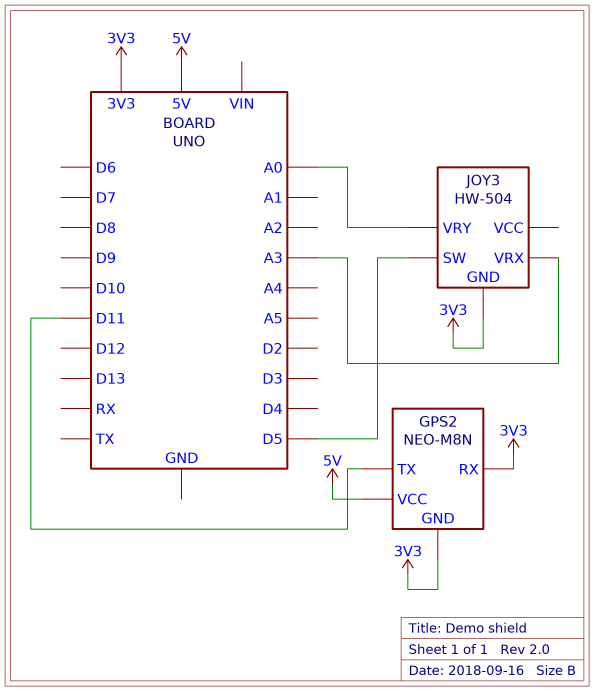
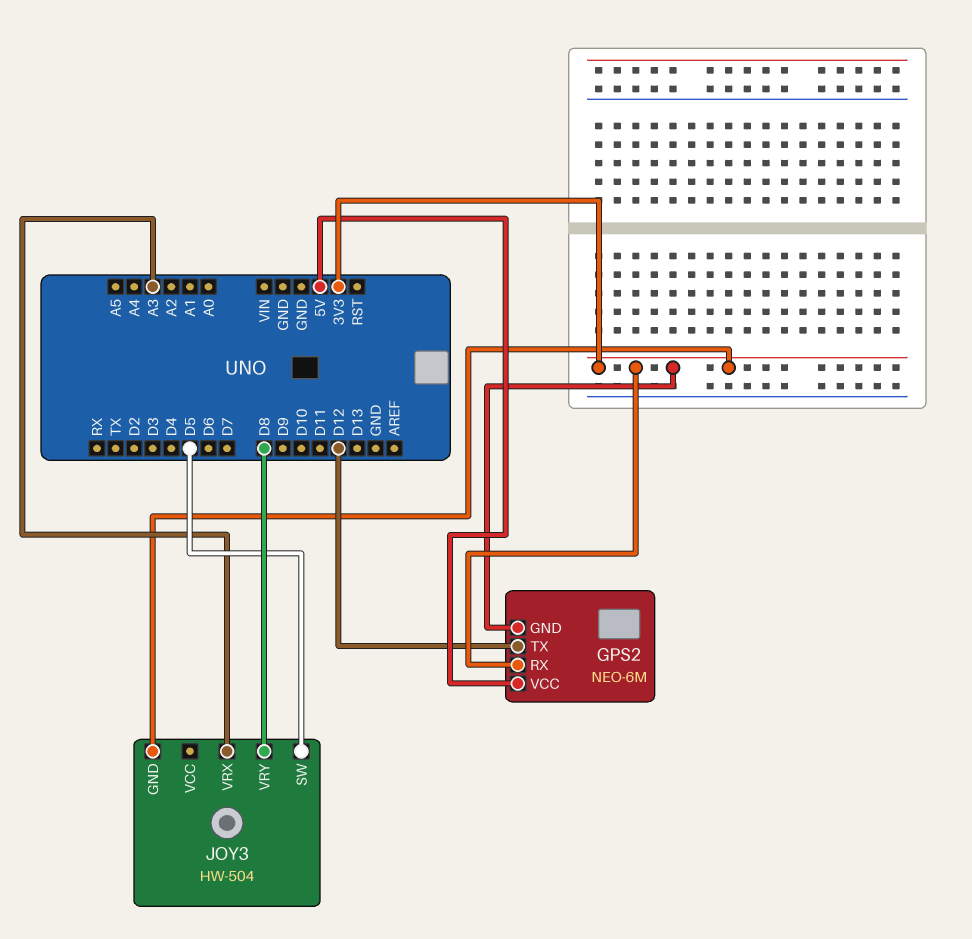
GPS2: NEO-M8N -> NEO-6M
GPS2 pin TX: D11 -> D12
JOY3 pin VRY: A0 -> D8

